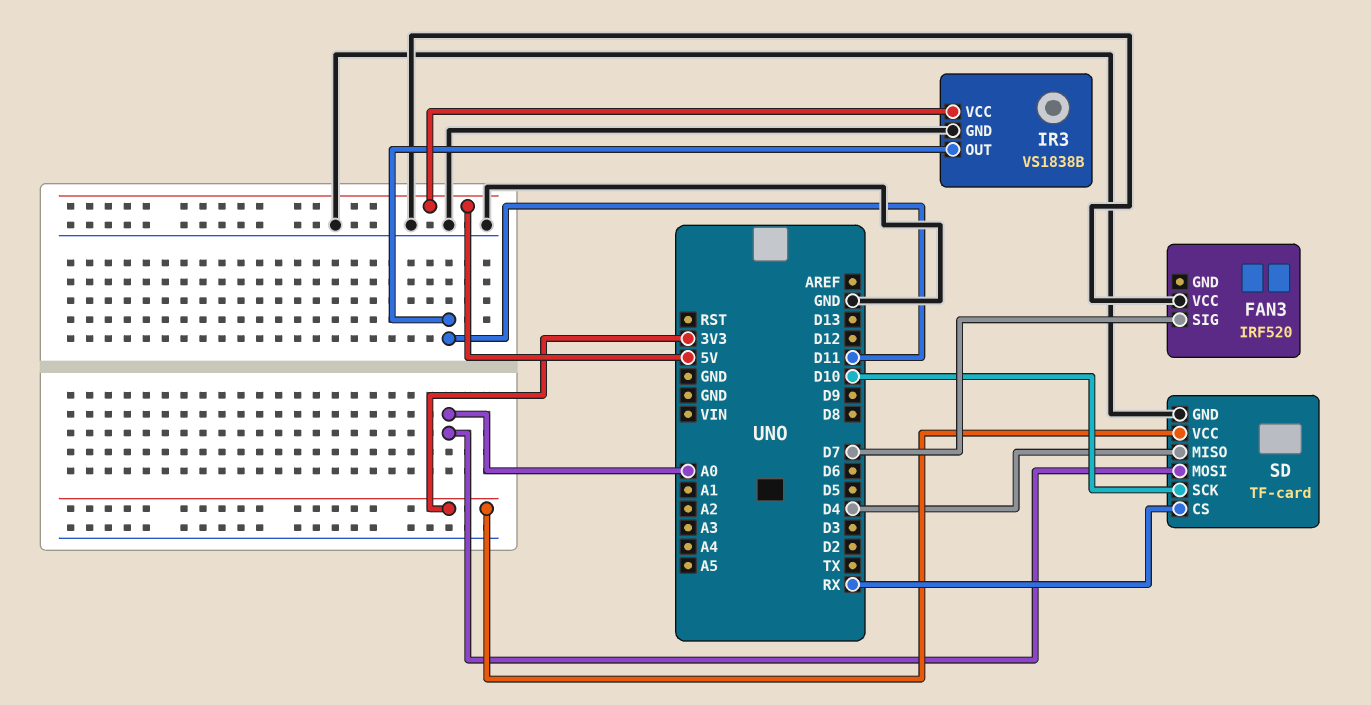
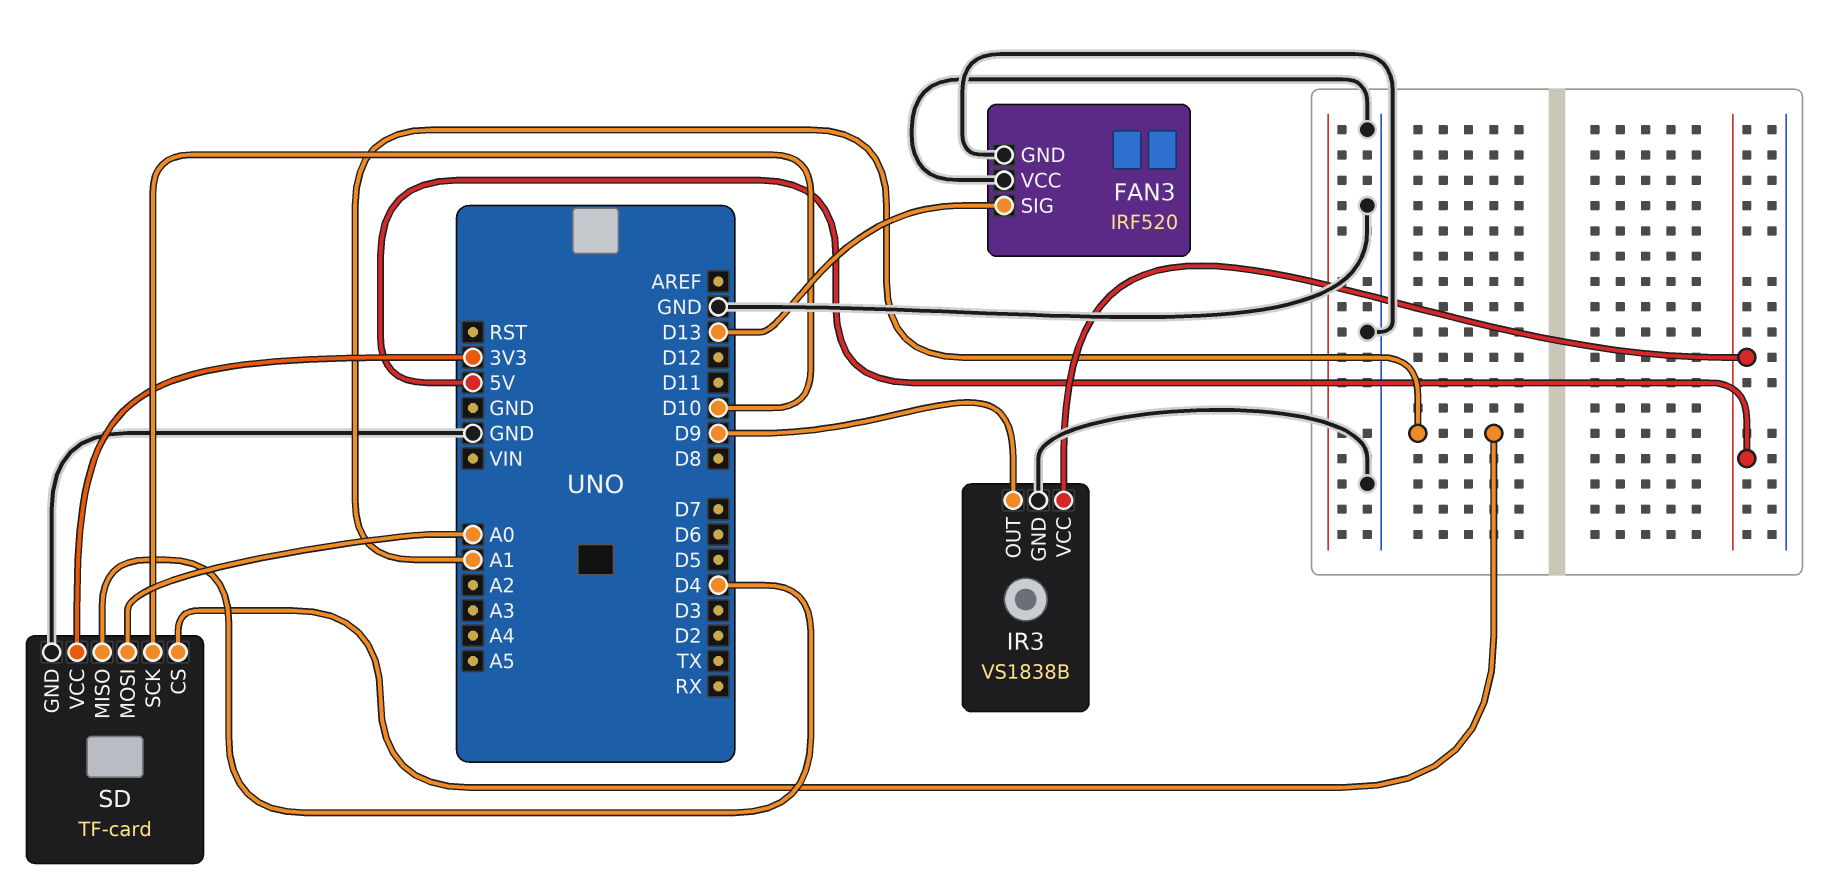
FAN3 pin GND: none -> GND
FAN3 pin SIG: D7 -> D13
IR3 pin OUT: D11 -> D9
SD pin CS: RX -> A1

